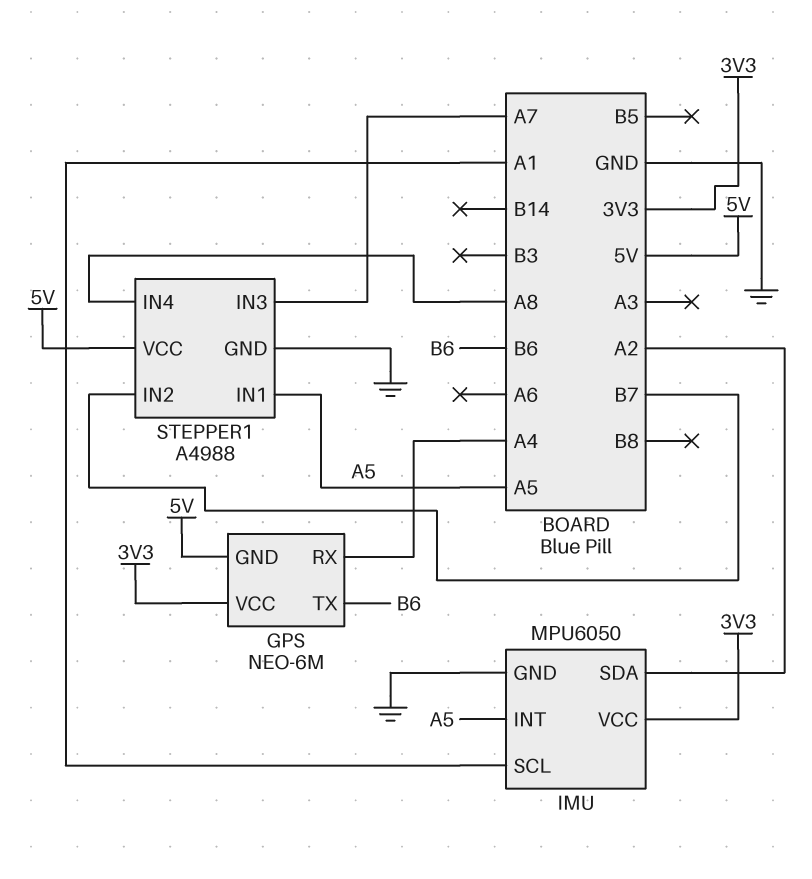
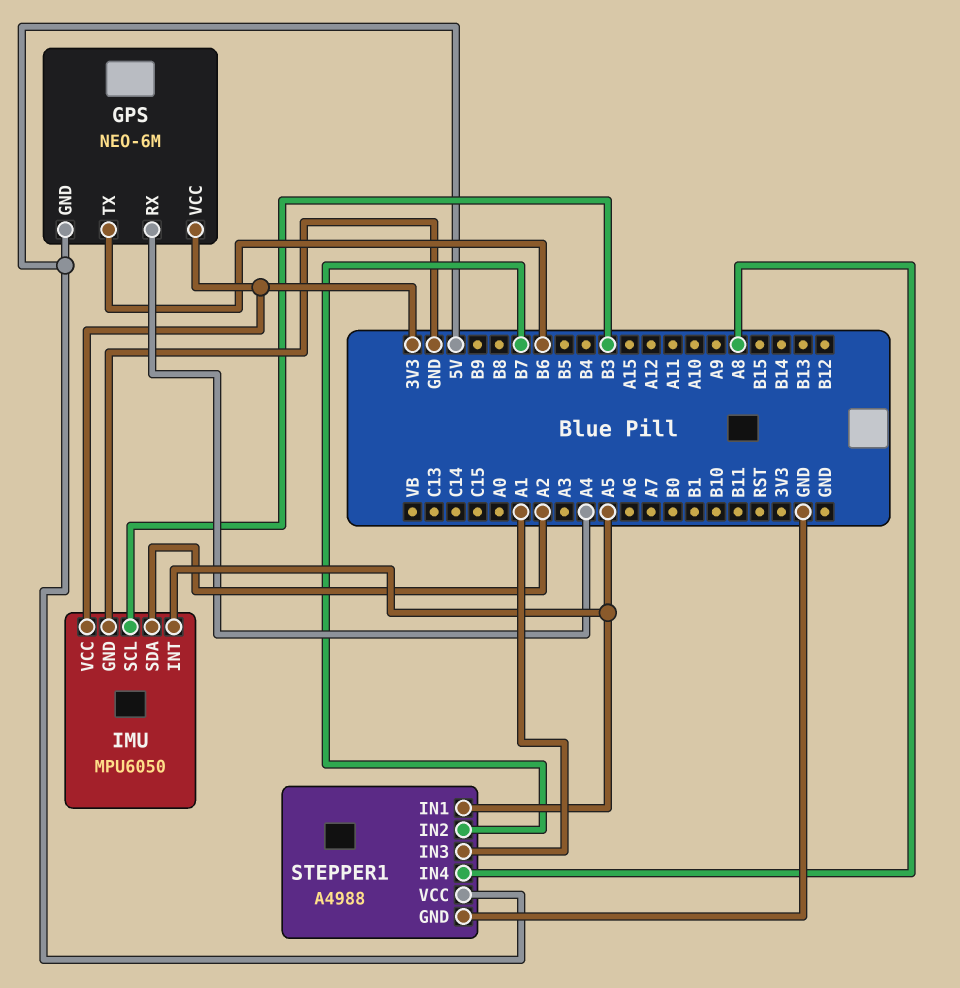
IMU pin SCL: A1 -> B3
STEPPER1 pin IN3: A7 -> A1

